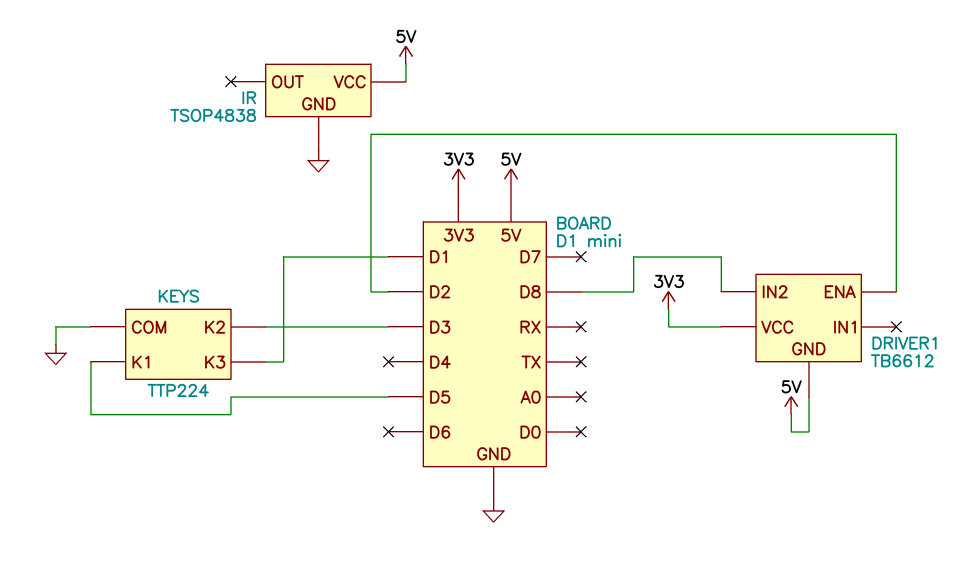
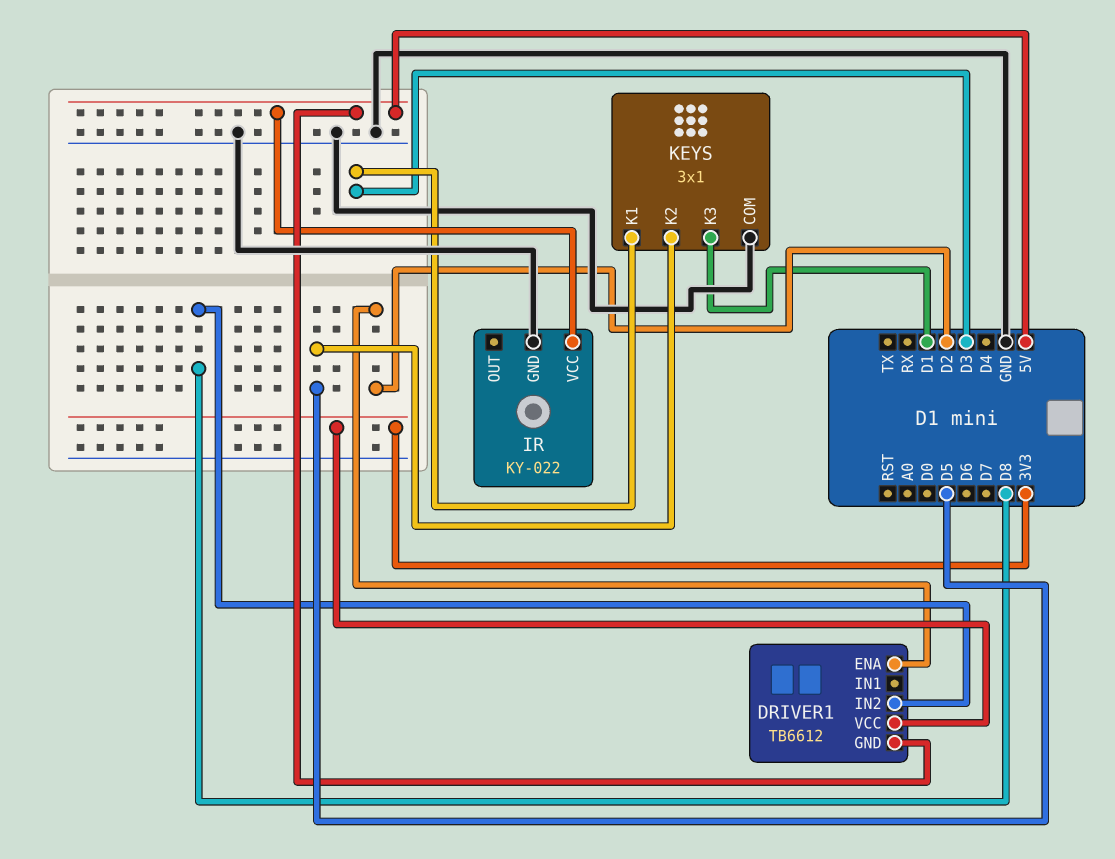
IR: TSOP4838 -> KY-022
KEYS: TTP224 -> 3x1
KEYS pin K1: D5 -> D3
KEYS pin K2: D3 -> D5

